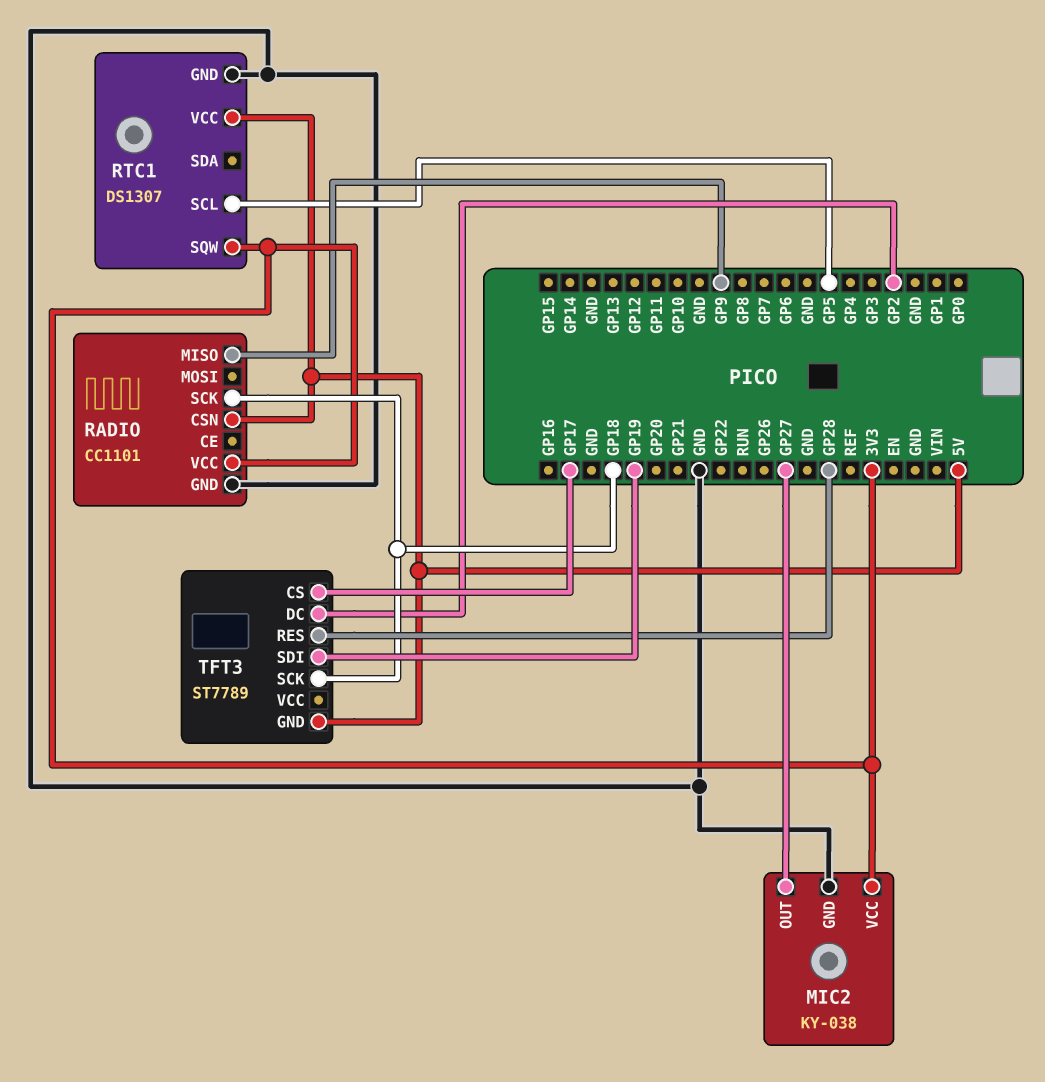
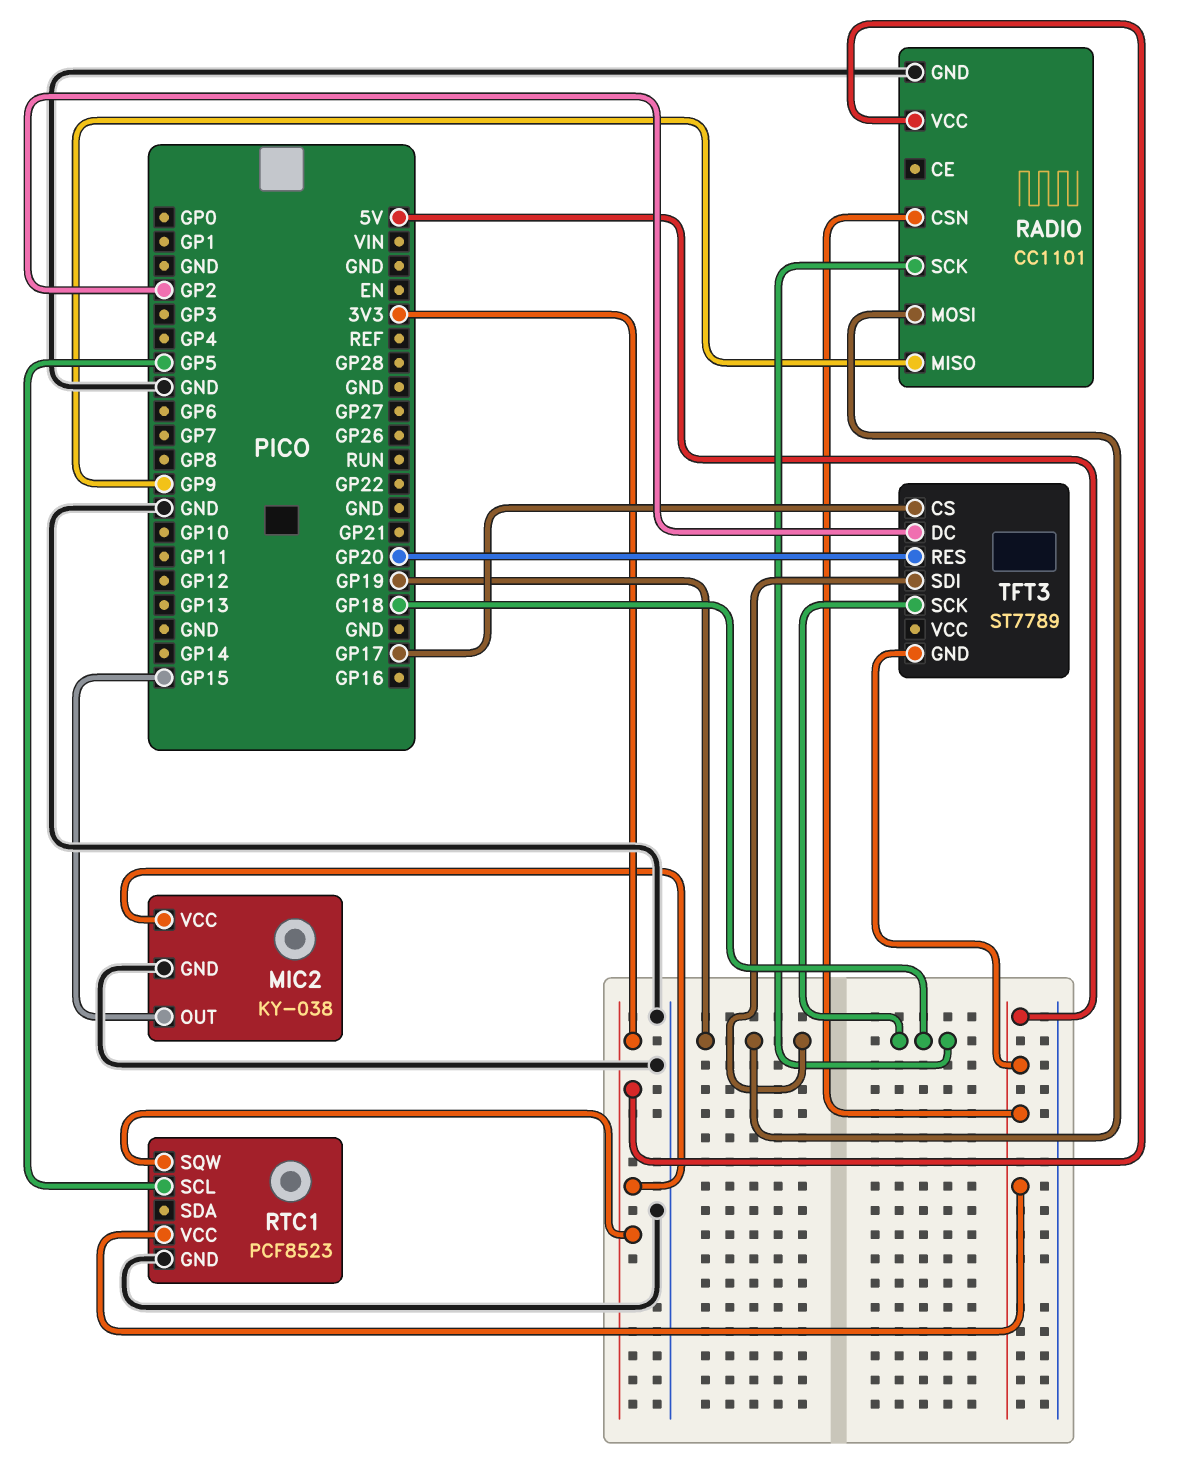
MIC2 pin OUT: GP27 -> GP15
RADIO pin MOSI: none -> GP19
RTC1: DS1307 -> PCF8523
TFT3 pin RES: GP28 -> GP20

